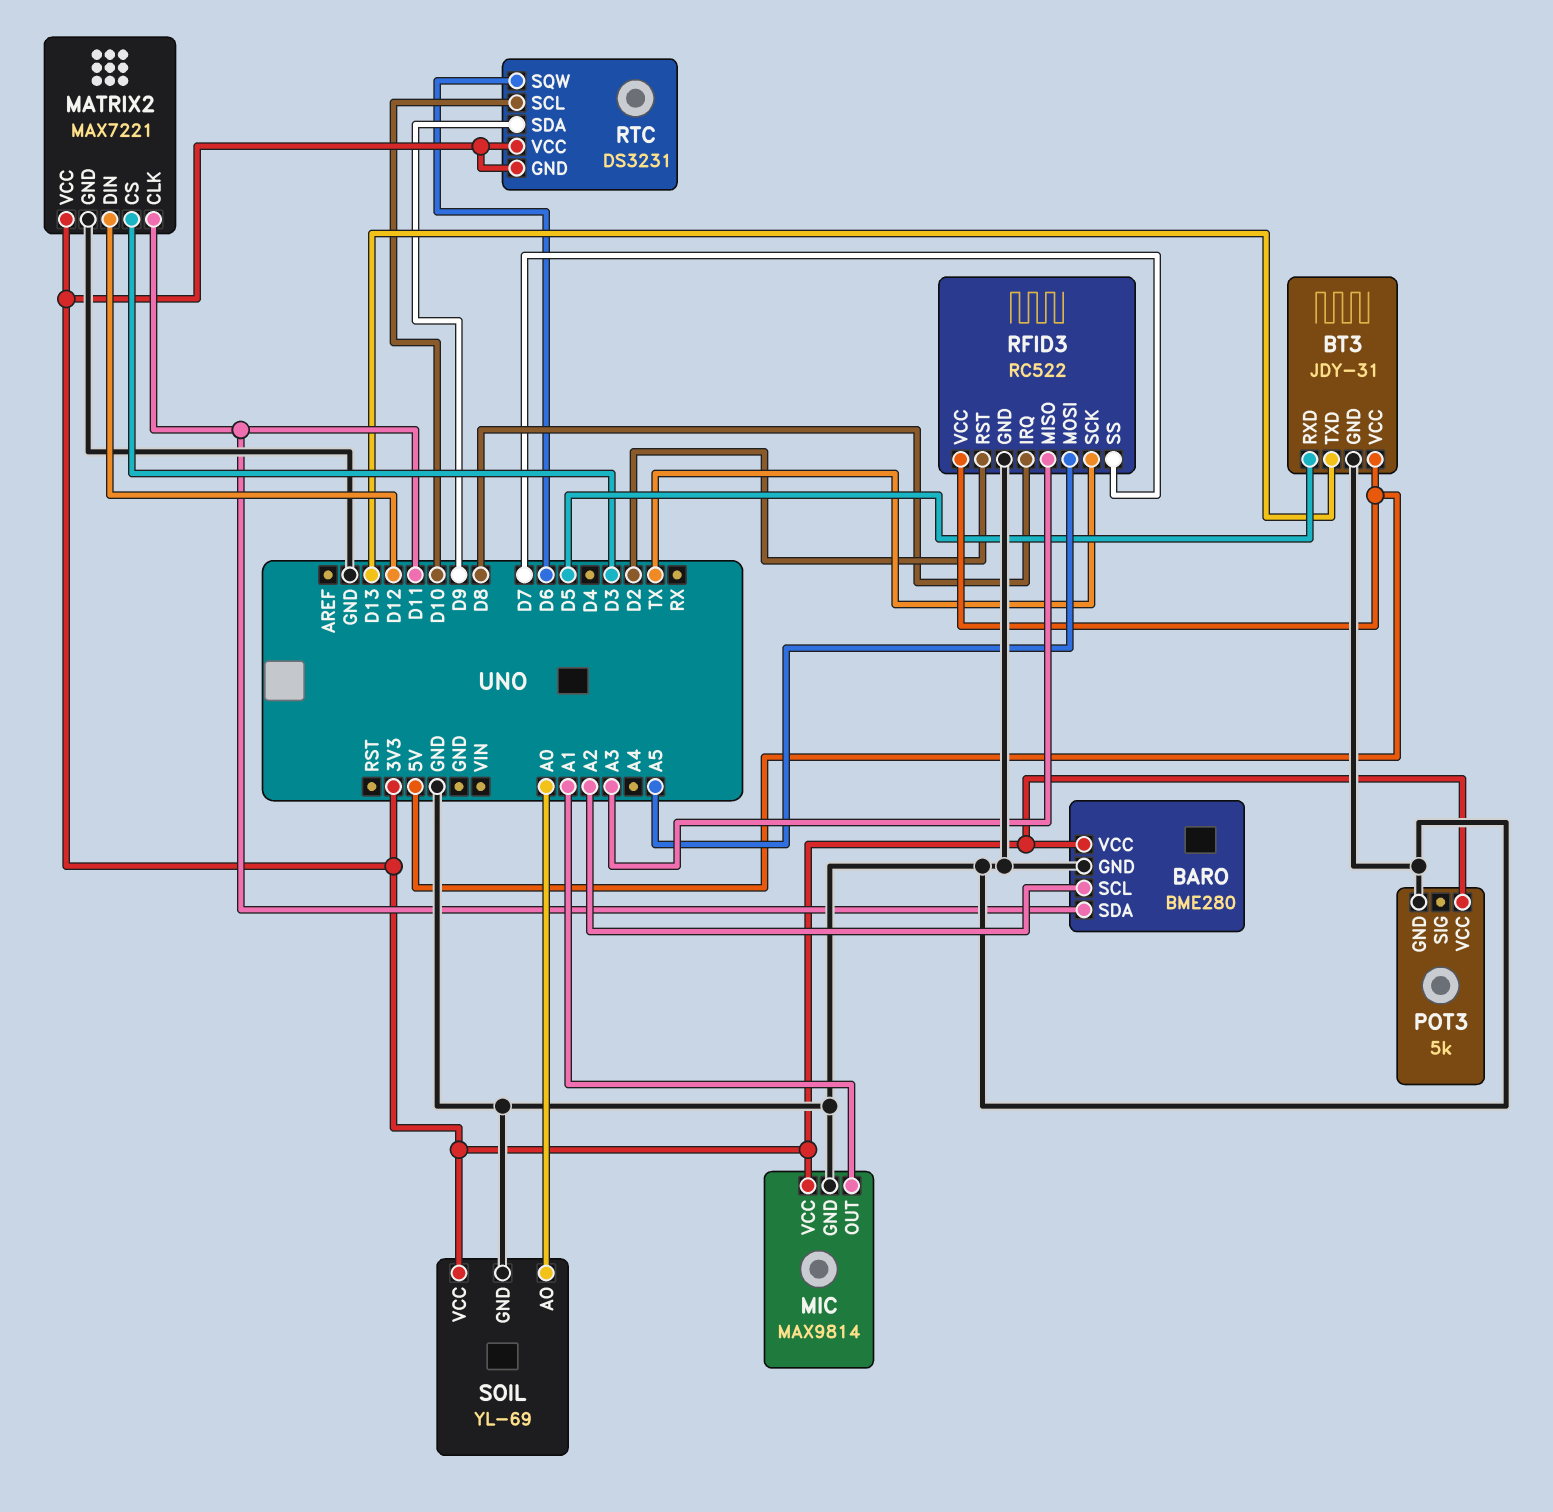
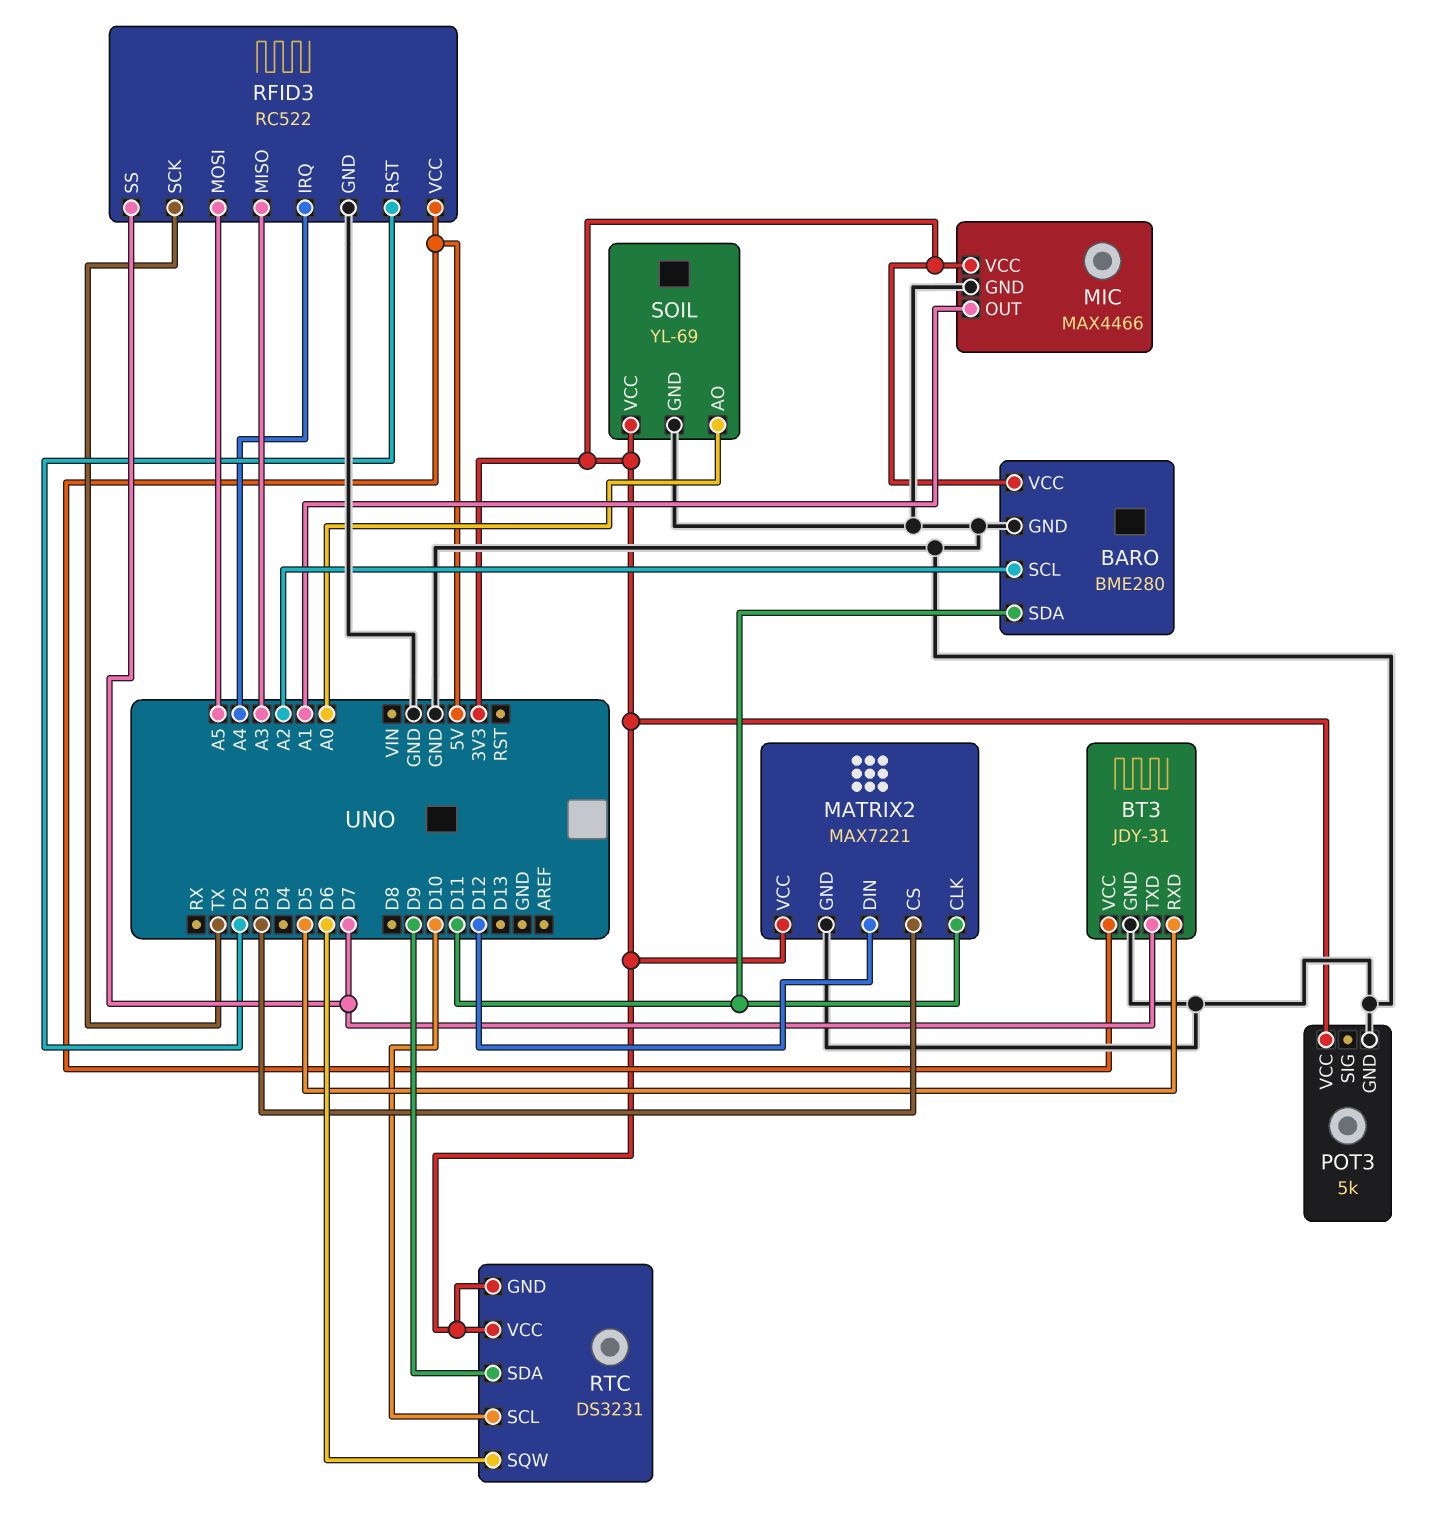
BT3 pin TXD: D13 -> D7
MIC: MAX9814 -> MAX4466
RFID3 pin IRQ: D8 -> A4

